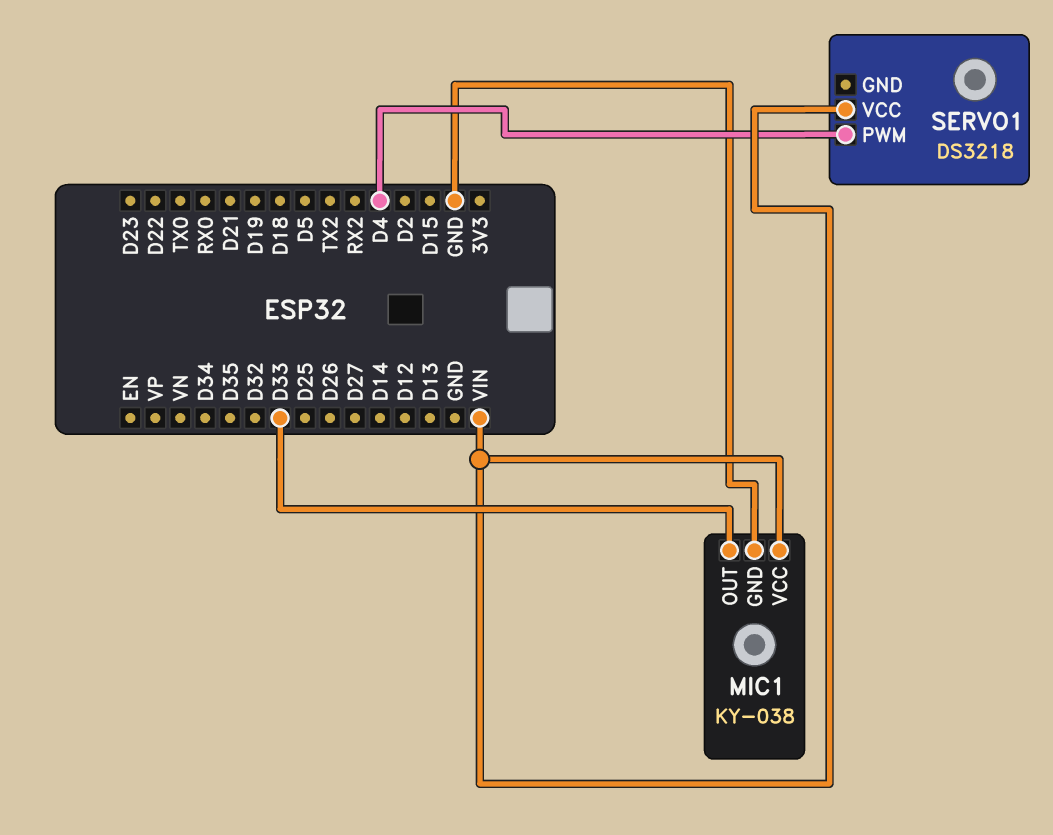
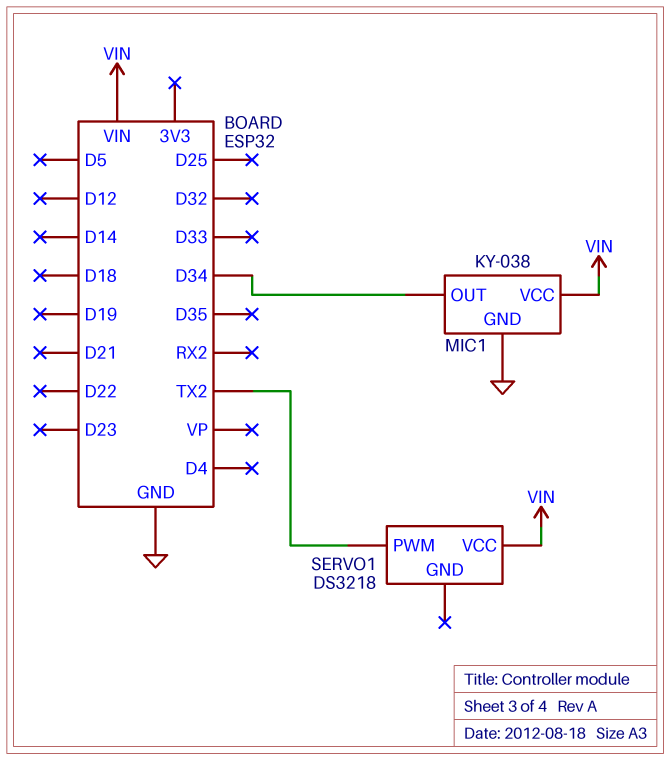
MIC1 pin OUT: D33 -> D34
SERVO1 pin PWM: D4 -> TX2

